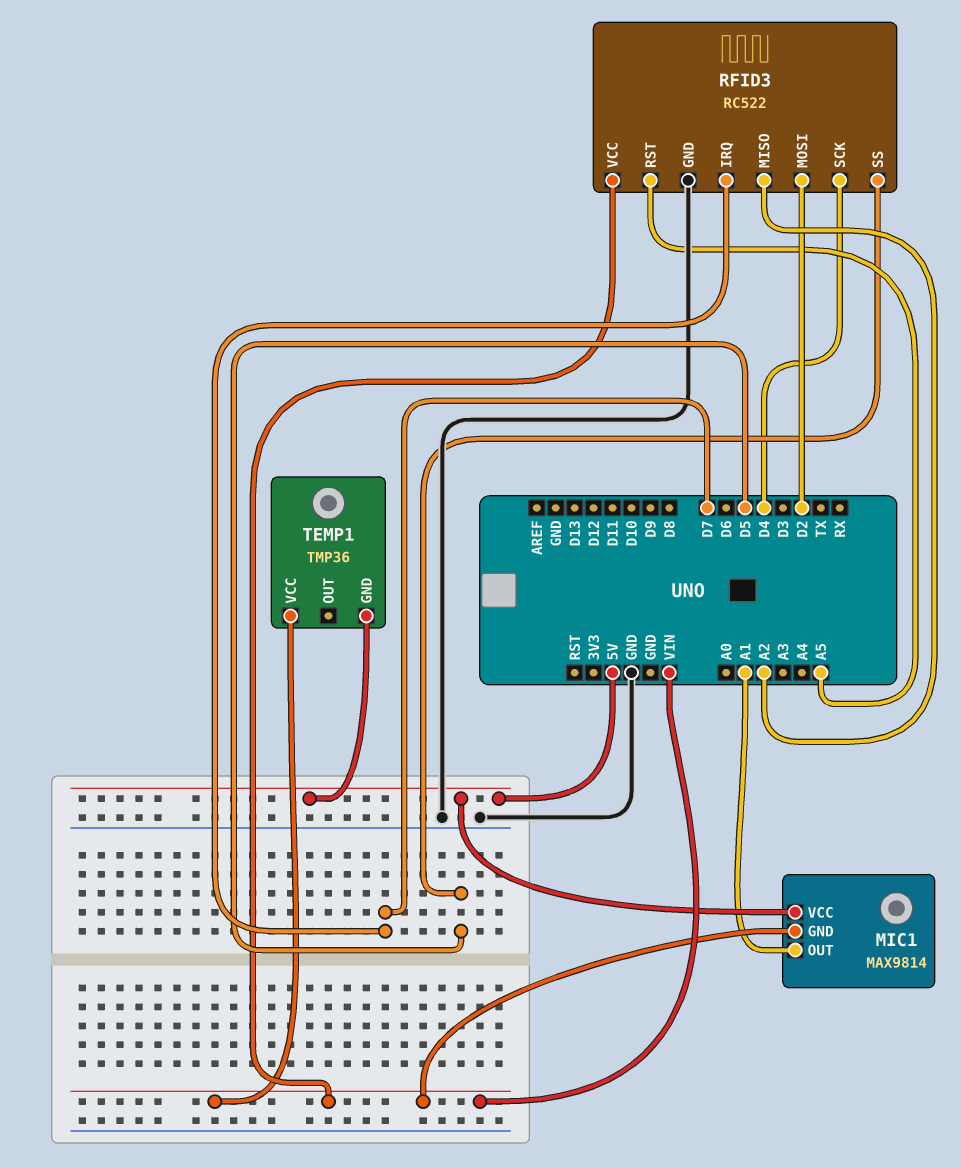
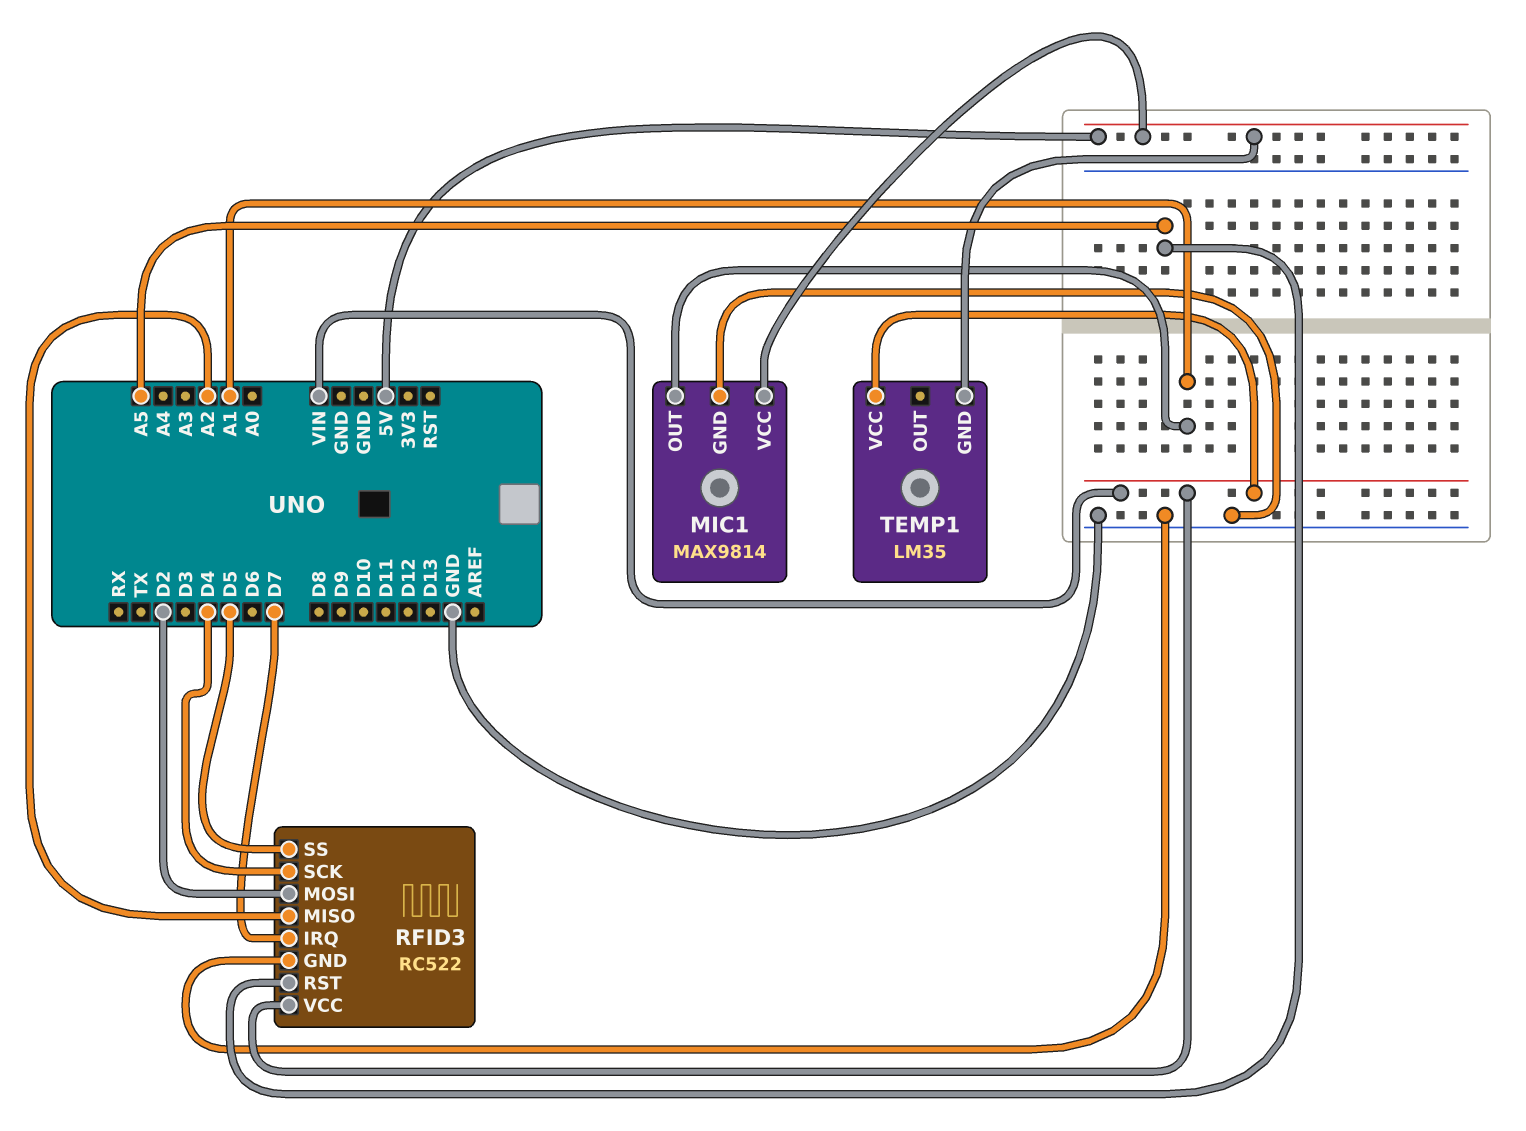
MIC1 pin GND: VIN -> GND
TEMP1: TMP36 -> LM35

